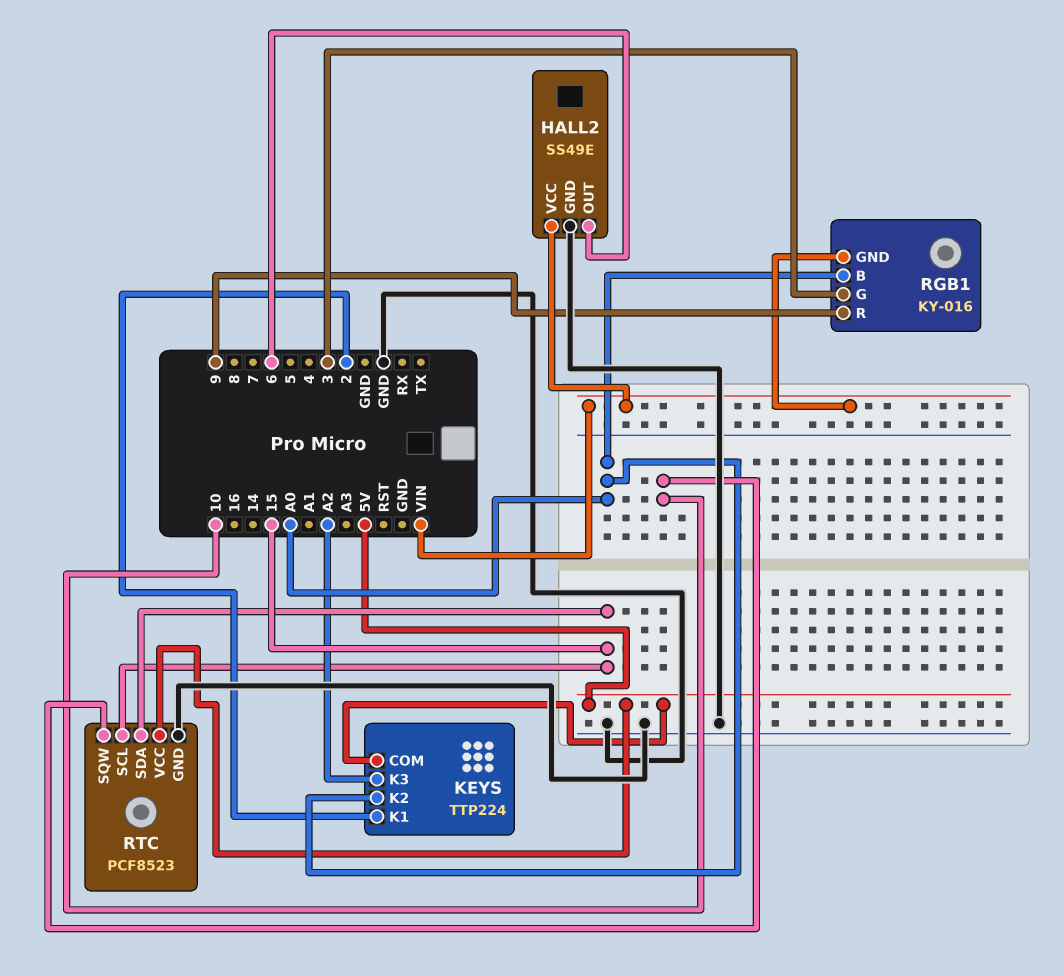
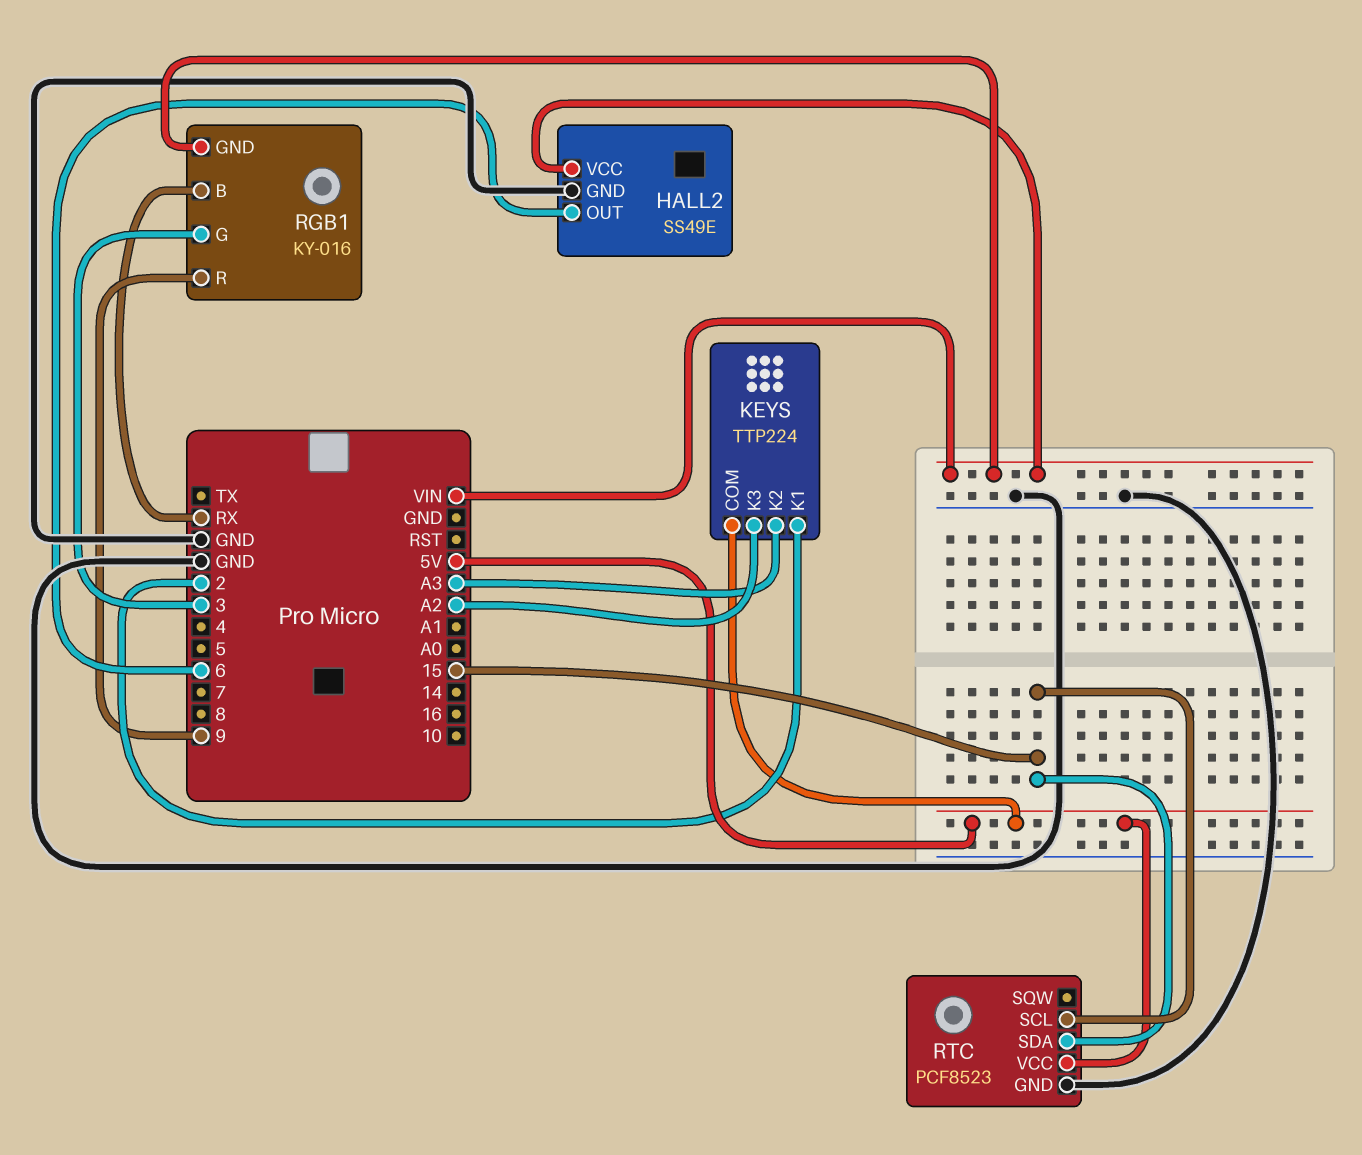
KEYS pin K2: A0 -> A3
RGB1 pin B: A0 -> RX
RTC pin SQW: 10 -> none

